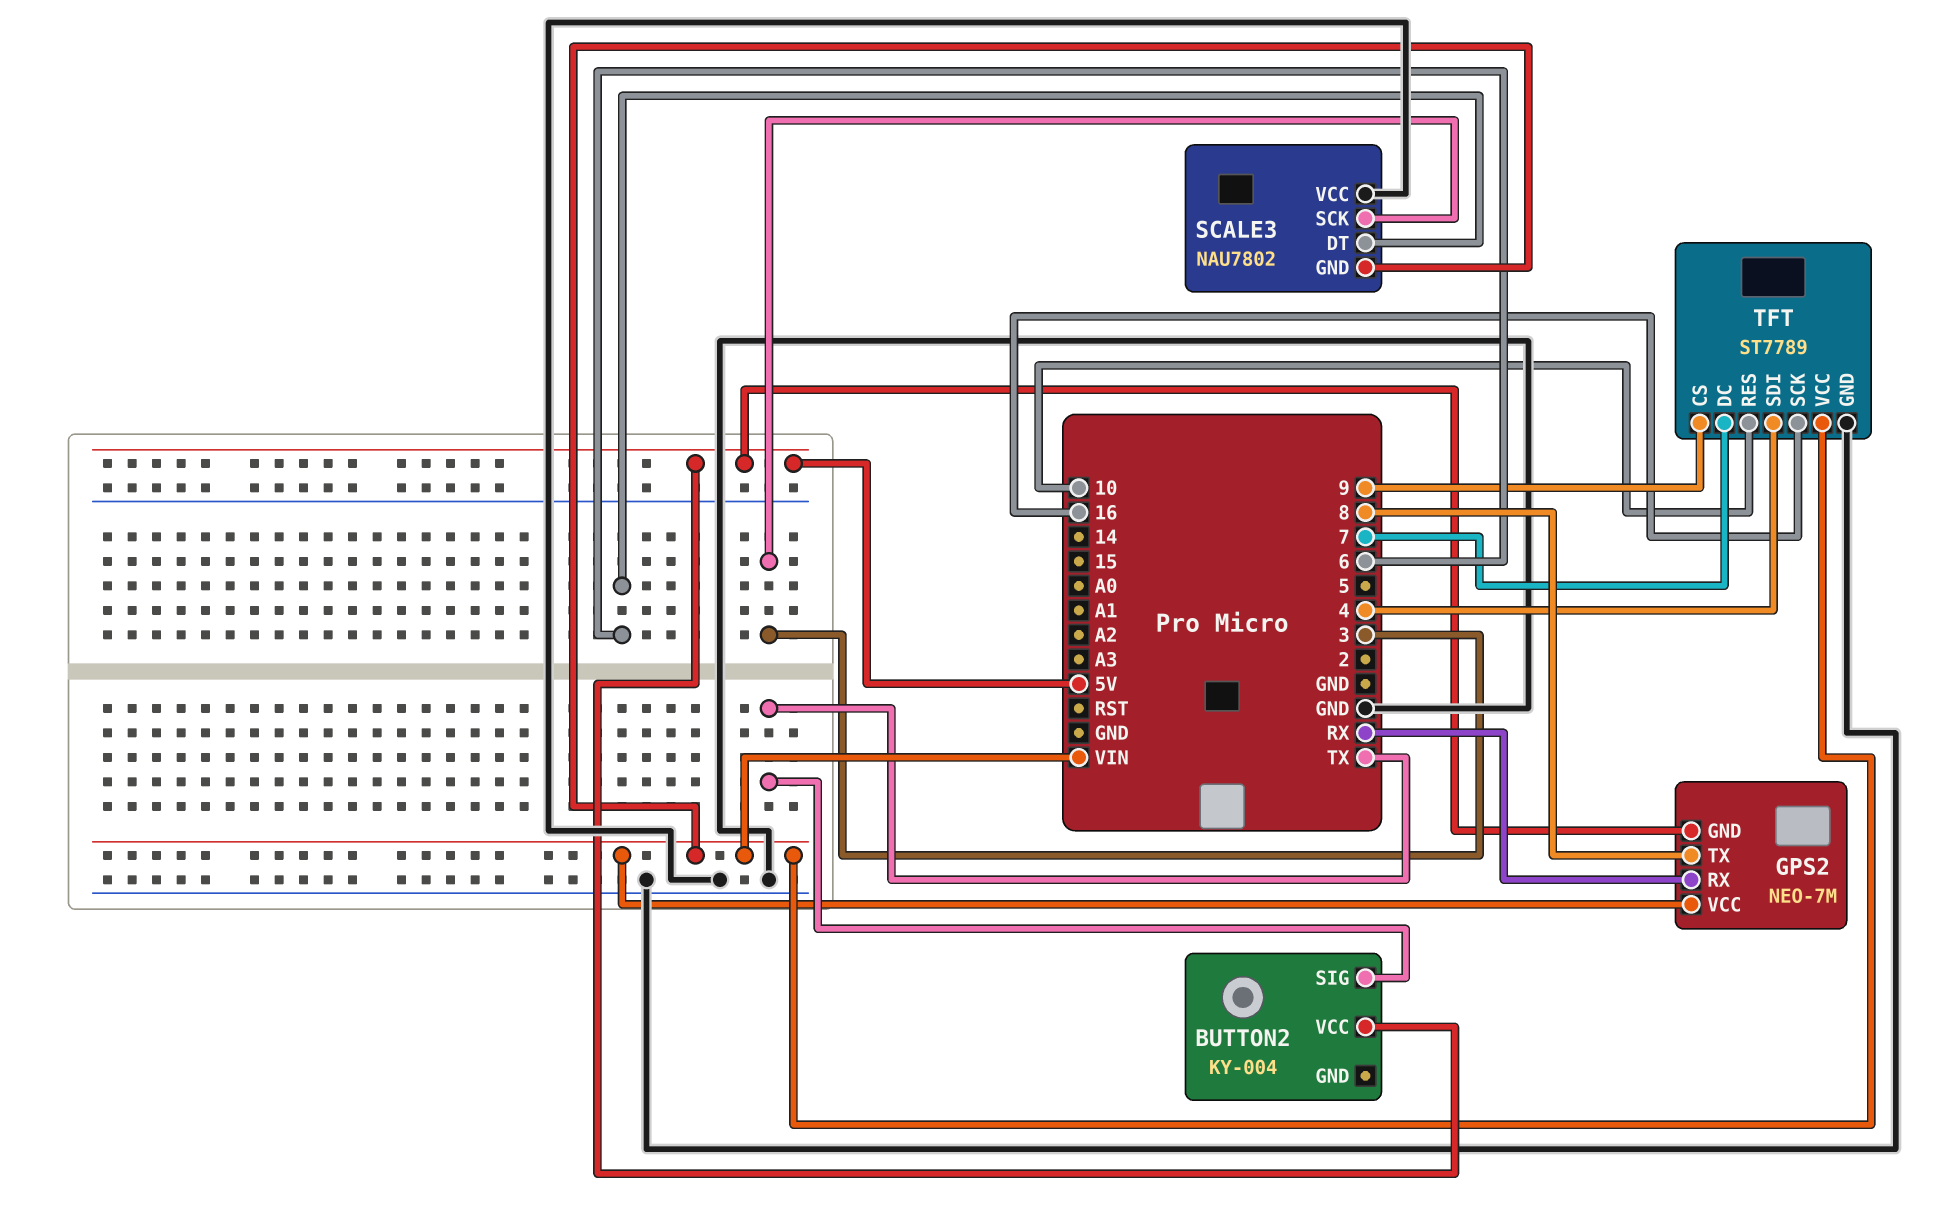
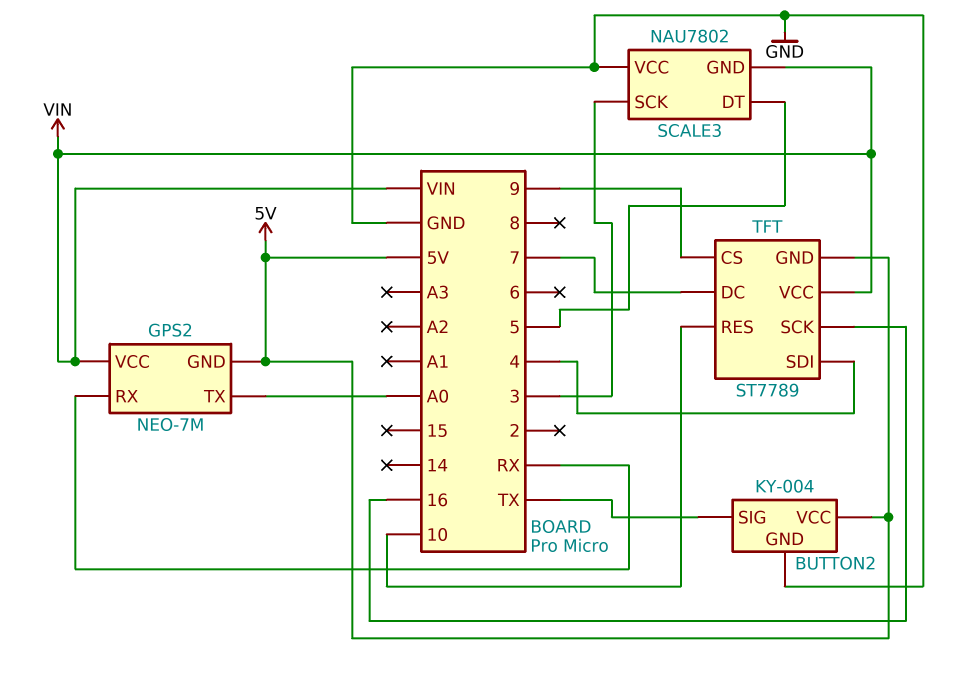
BUTTON2 pin GND: none -> GND
GPS2 pin TX: 8 -> A0
SCALE3 pin DT: 6 -> 5
TFT pin GND: GND -> 5V

